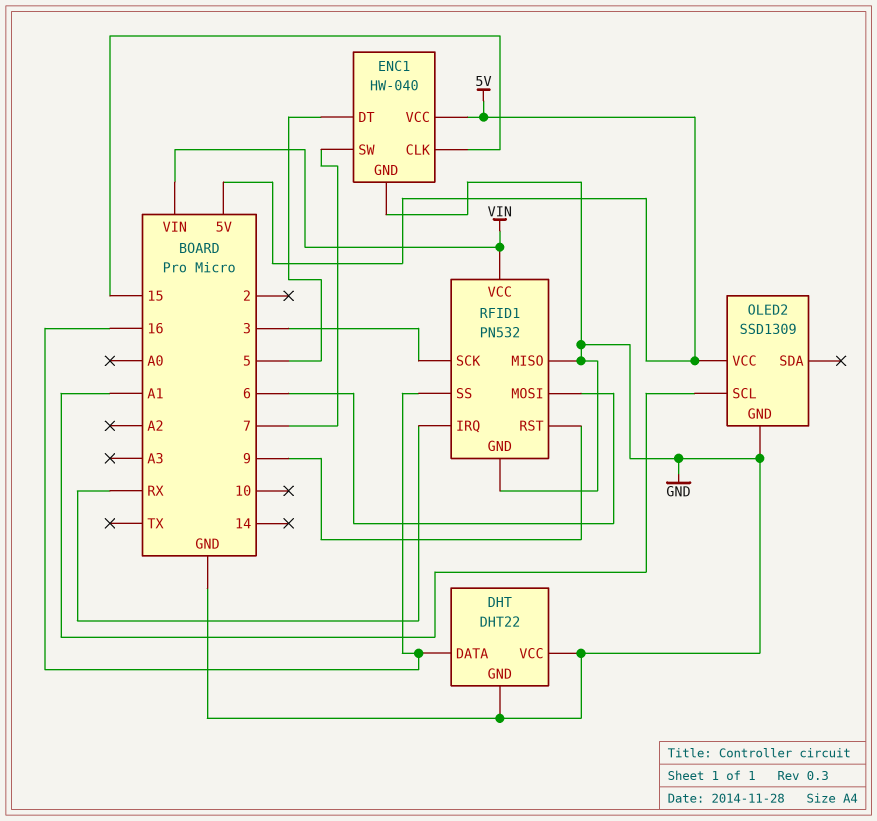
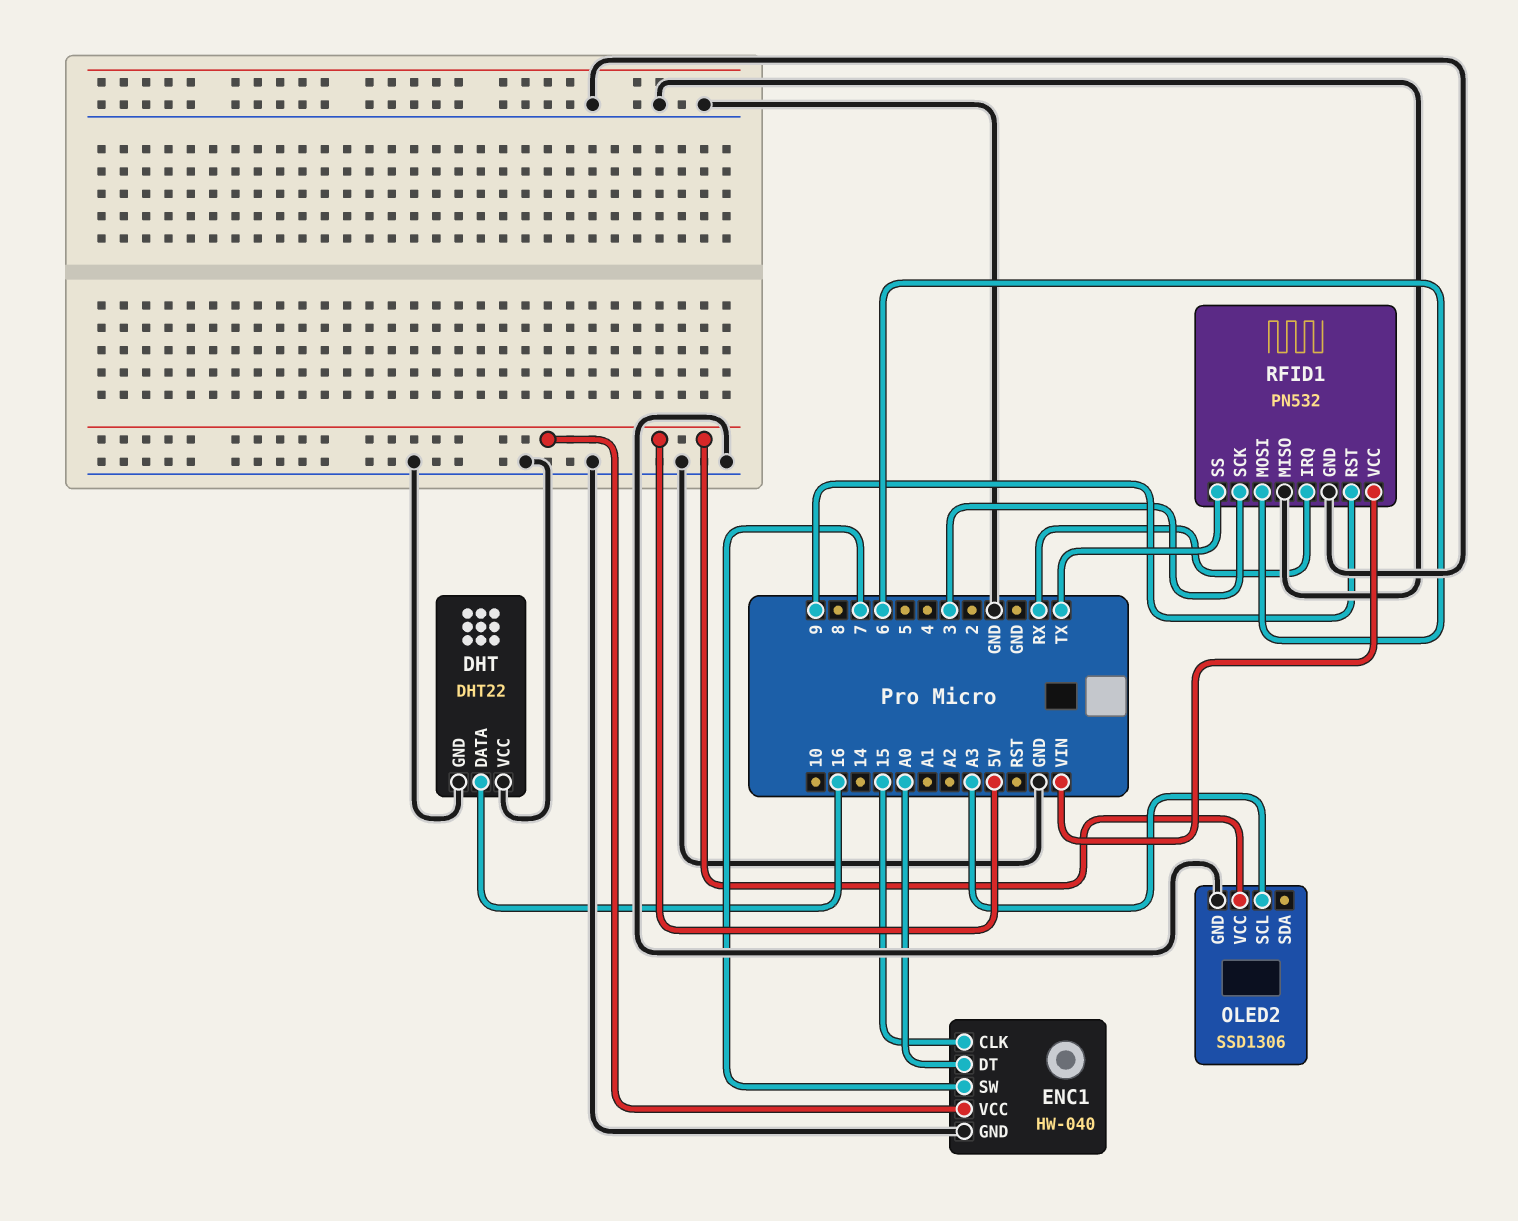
ENC1 pin DT: 5 -> A0
OLED2: SSD1309 -> SSD1306
OLED2 pin SCL: A1 -> A3
RFID1 pin SS: 16 -> TX

